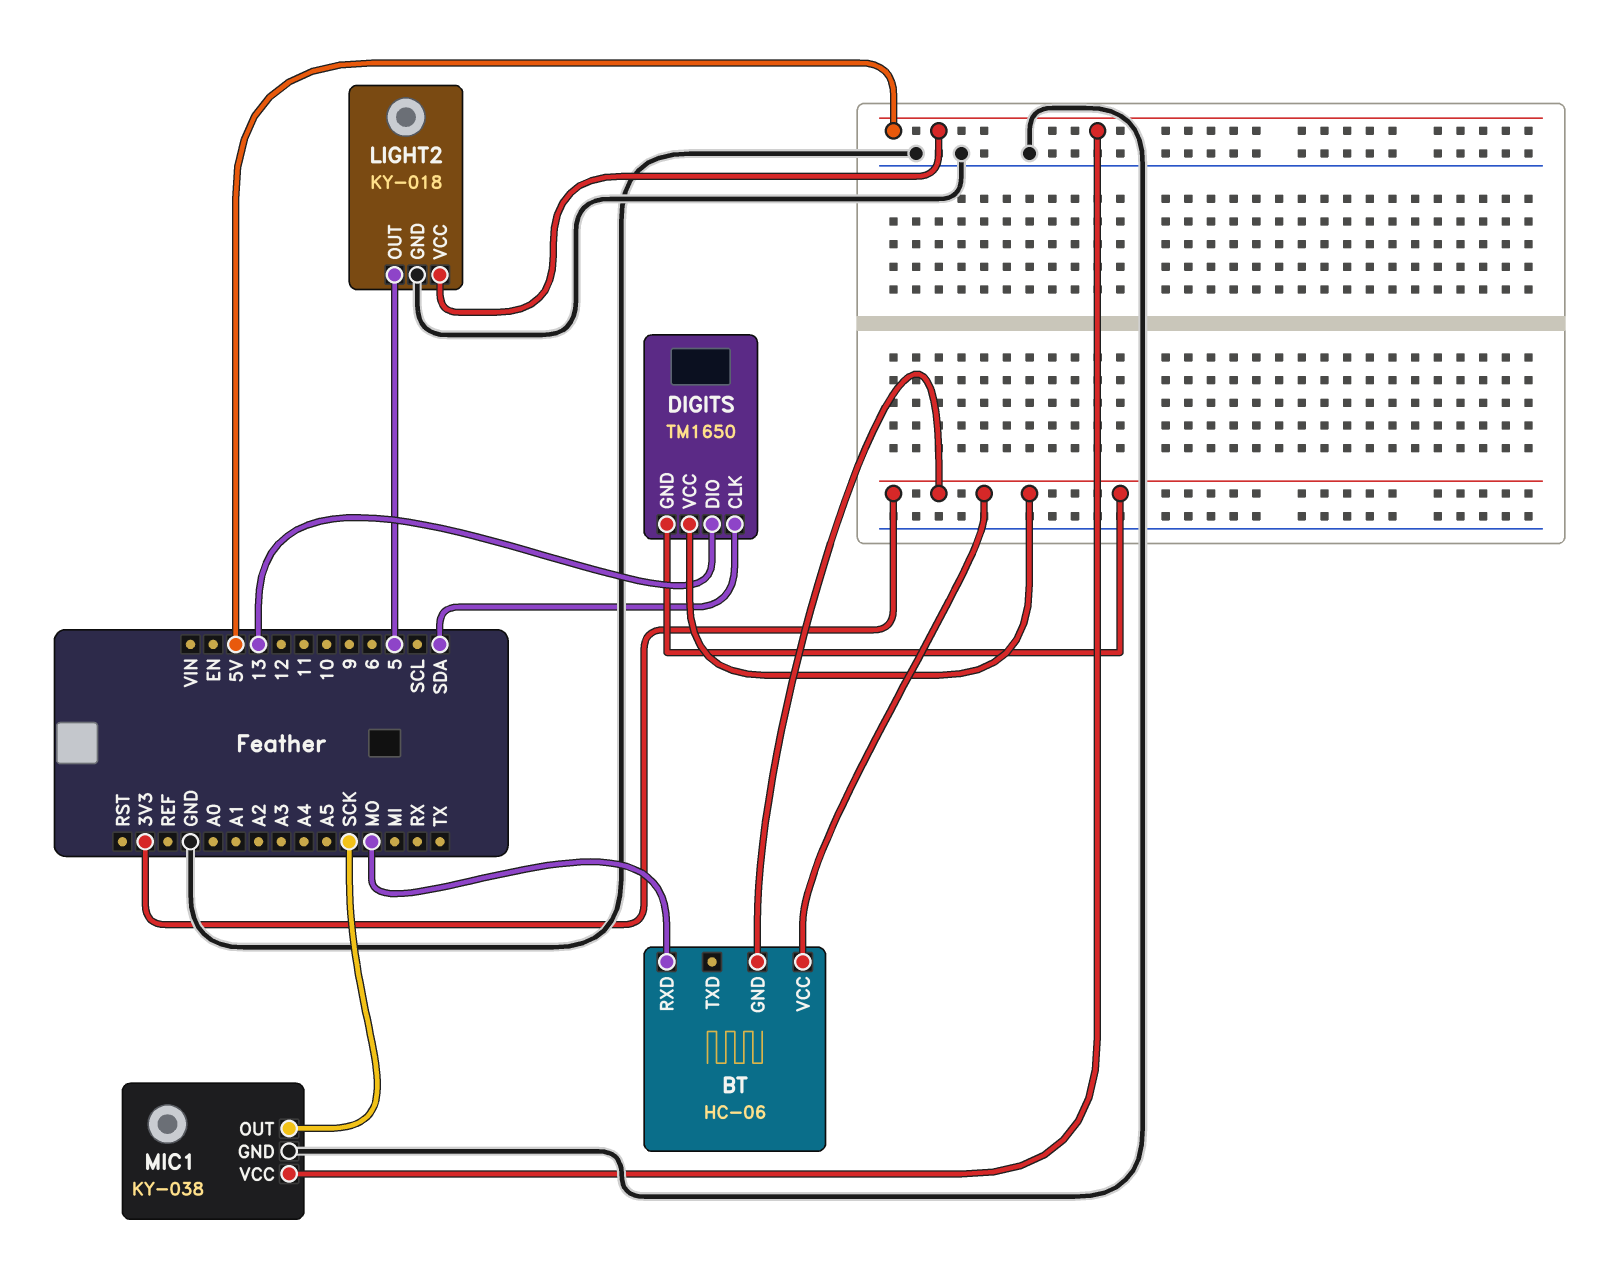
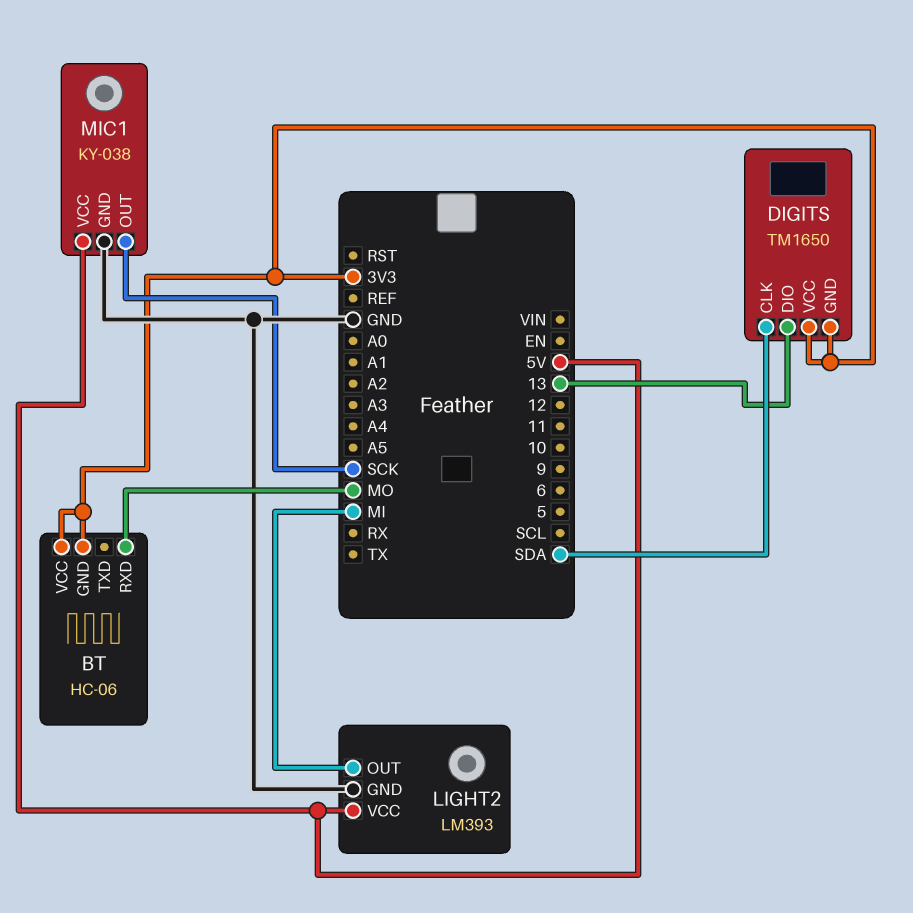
LIGHT2: KY-018 -> LM393
LIGHT2 pin OUT: 5 -> MI

